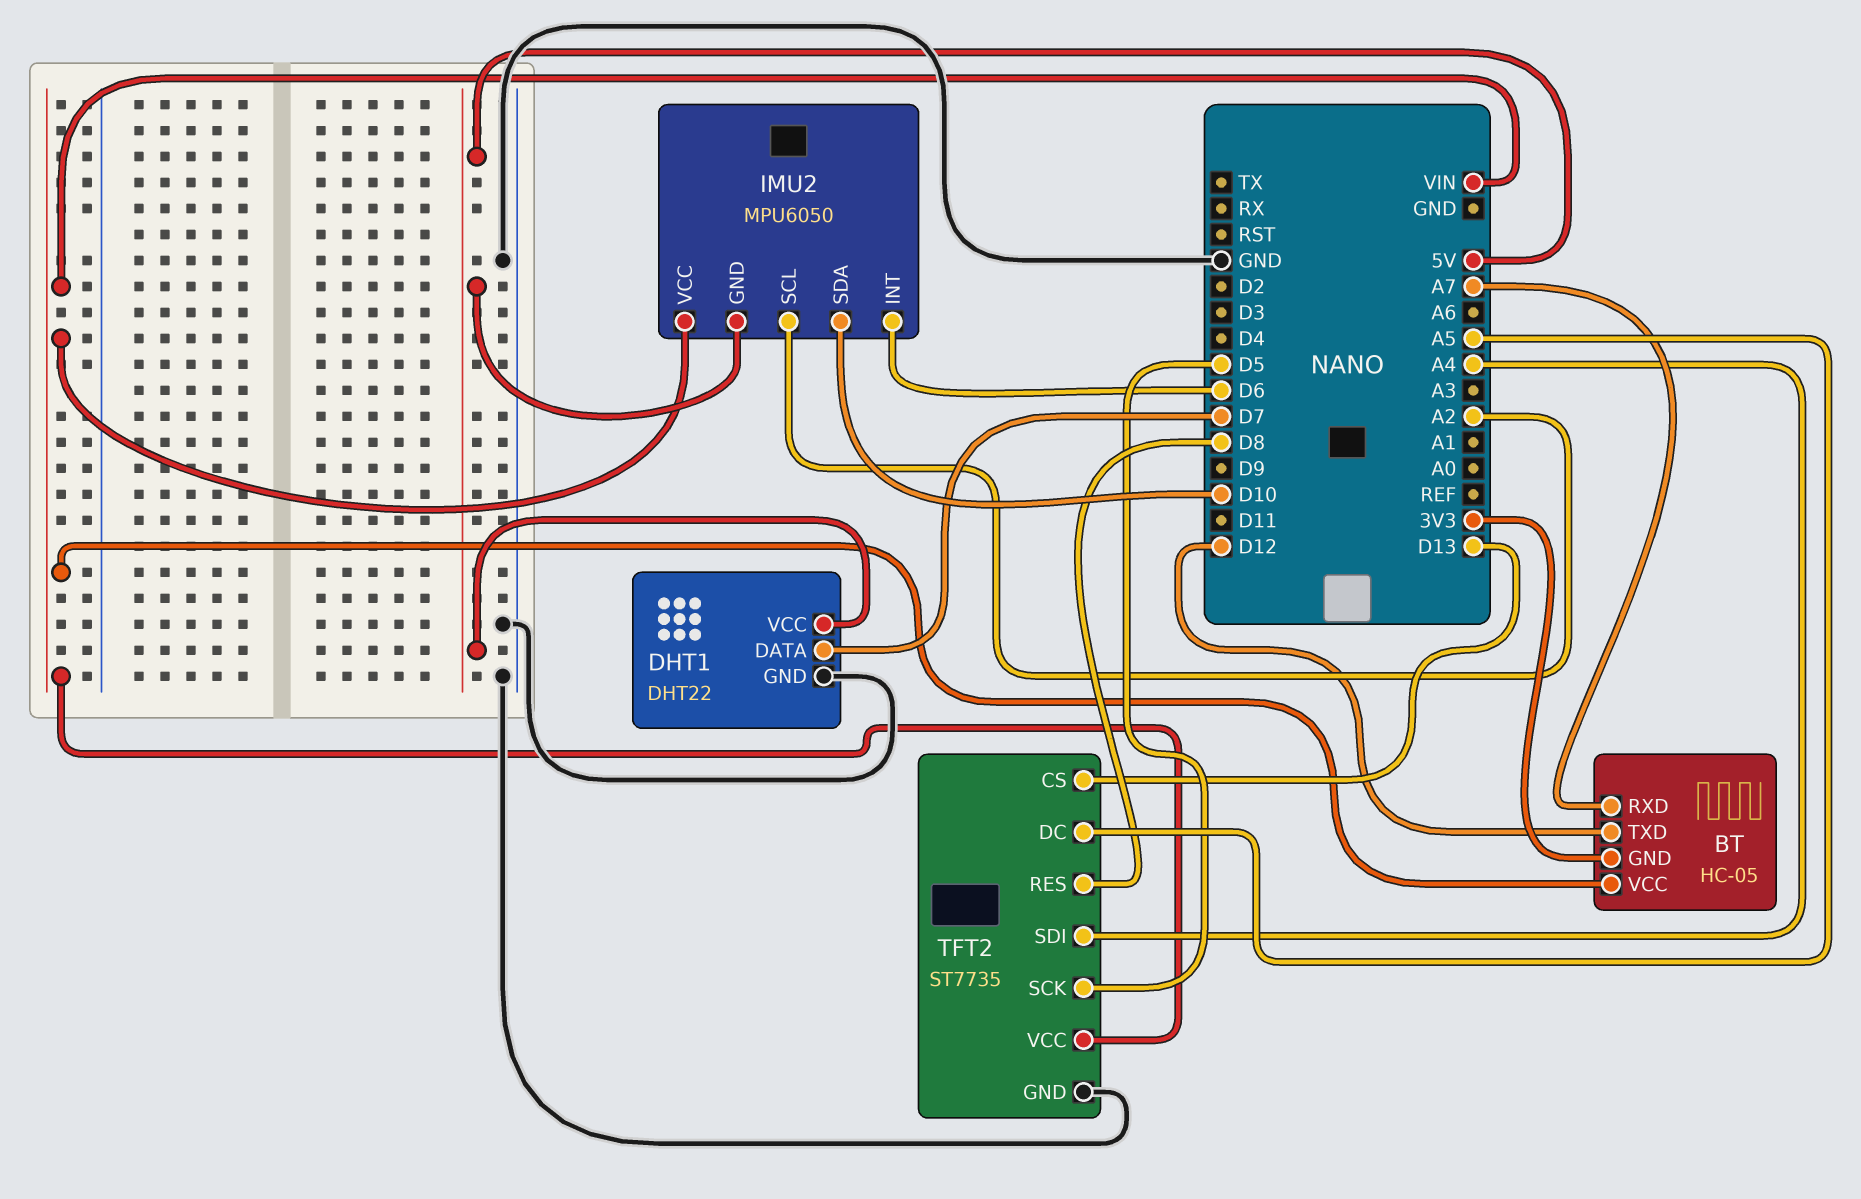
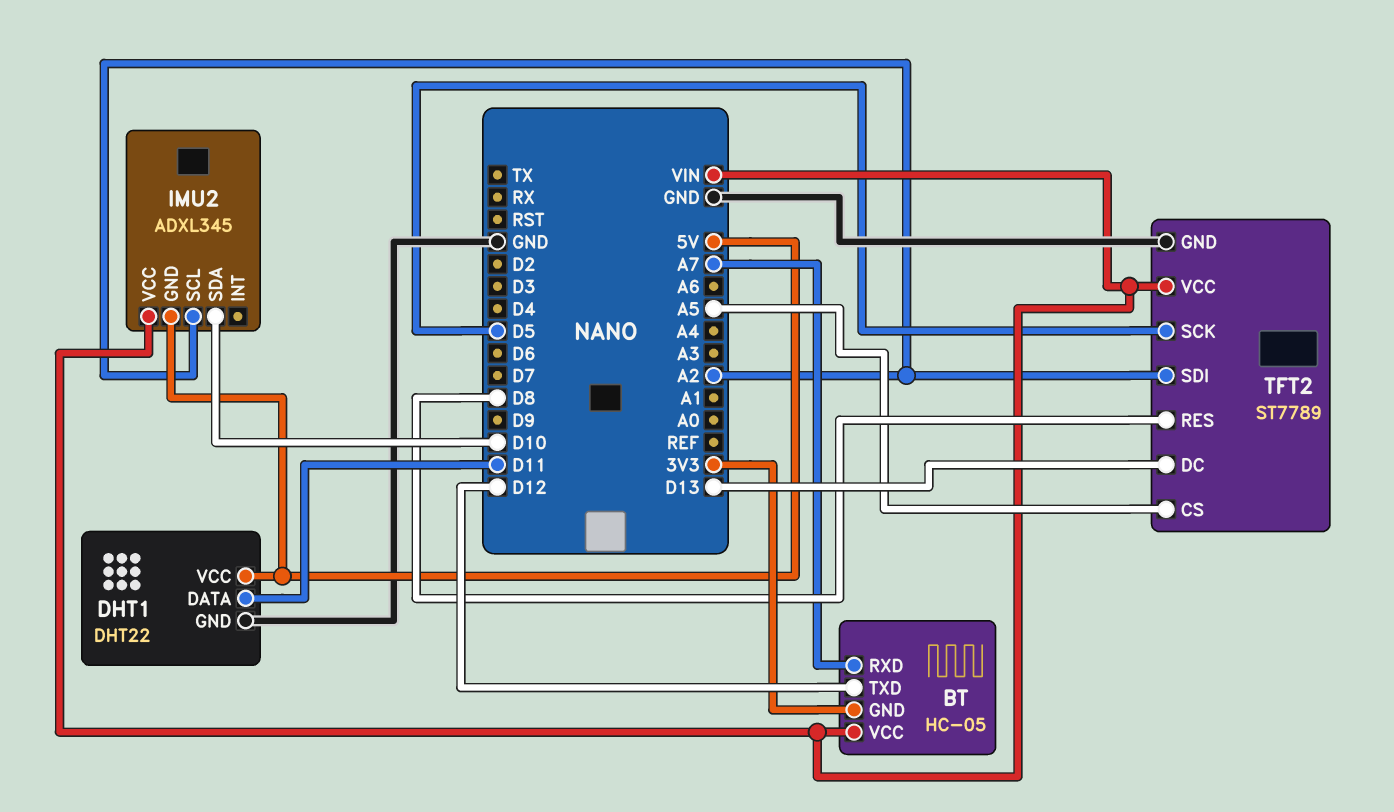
DHT1 pin DATA: D7 -> D11
IMU2: MPU6050 -> ADXL345
IMU2 pin INT: D6 -> none
TFT2: ST7735 -> ST7789
TFT2 pin CS: D13 -> A5
TFT2 pin DC: A5 -> D13
TFT2 pin SDI: A4 -> A2

